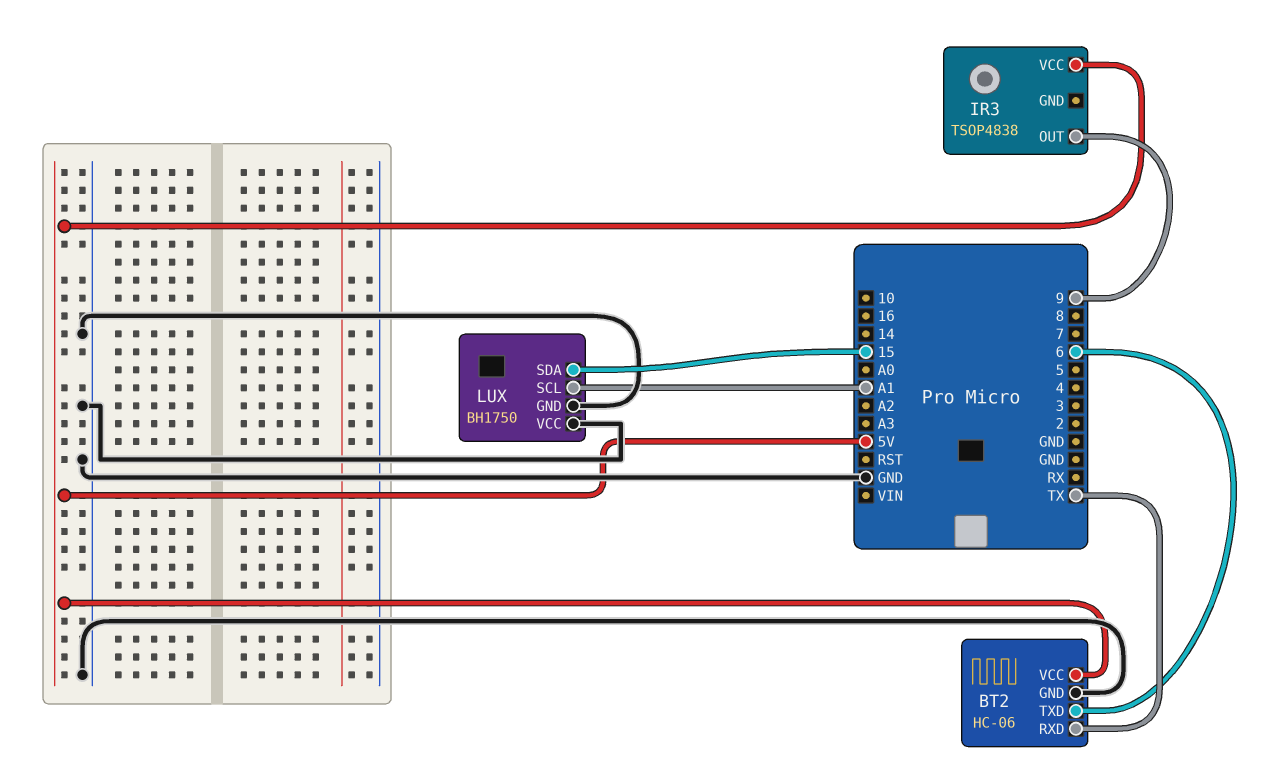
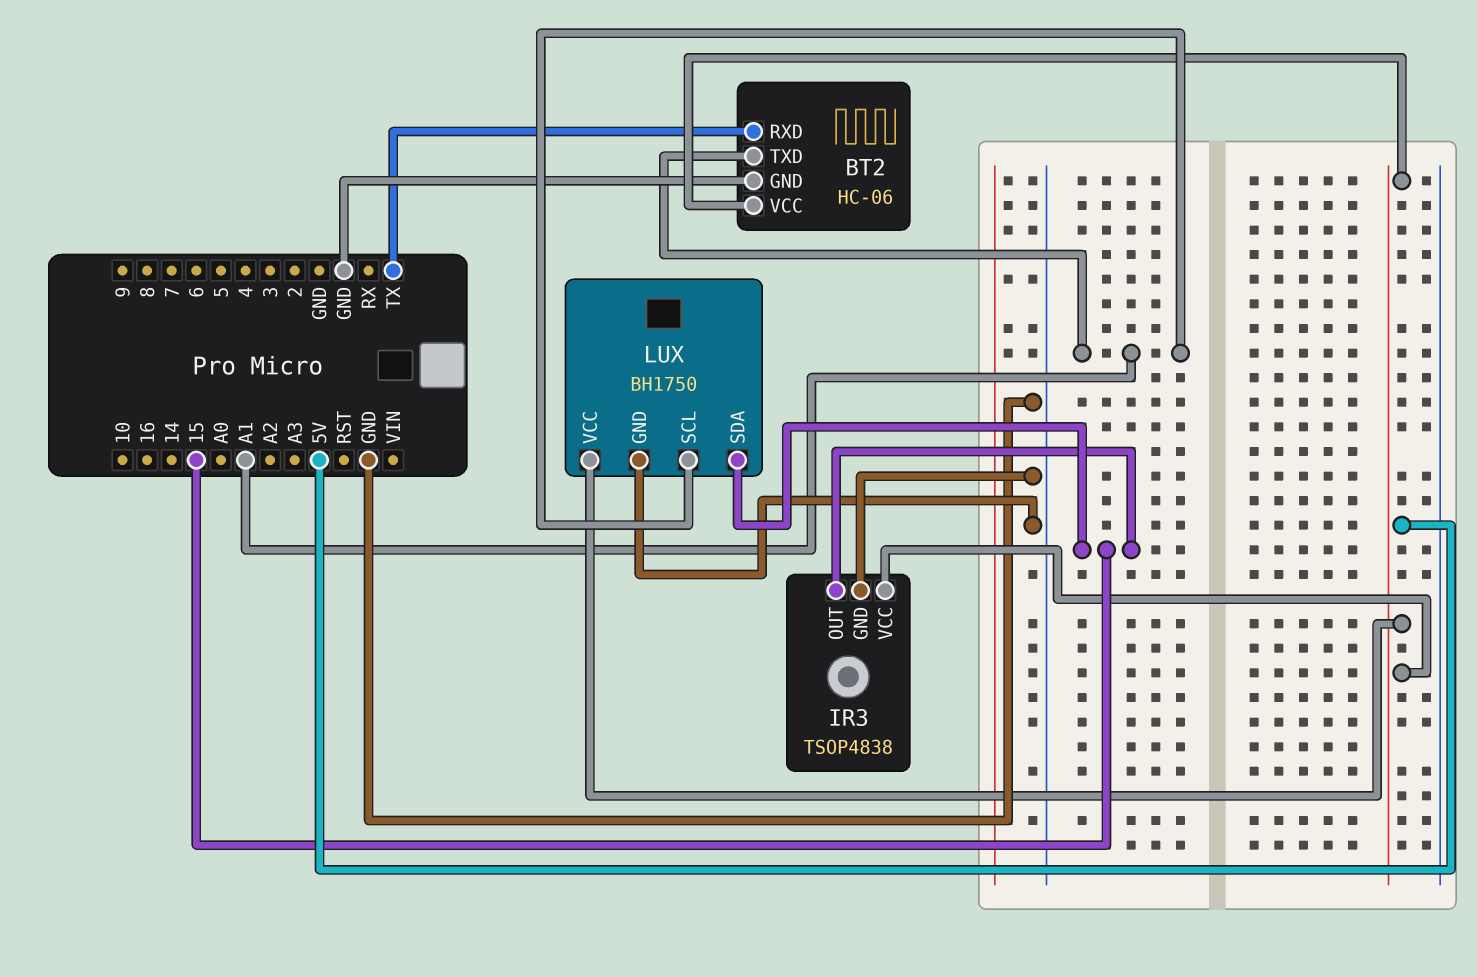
BT2 pin TXD: 6 -> A1
IR3 pin GND: none -> GND
IR3 pin OUT: 9 -> 15
LUX pin VCC: GND -> 5V

